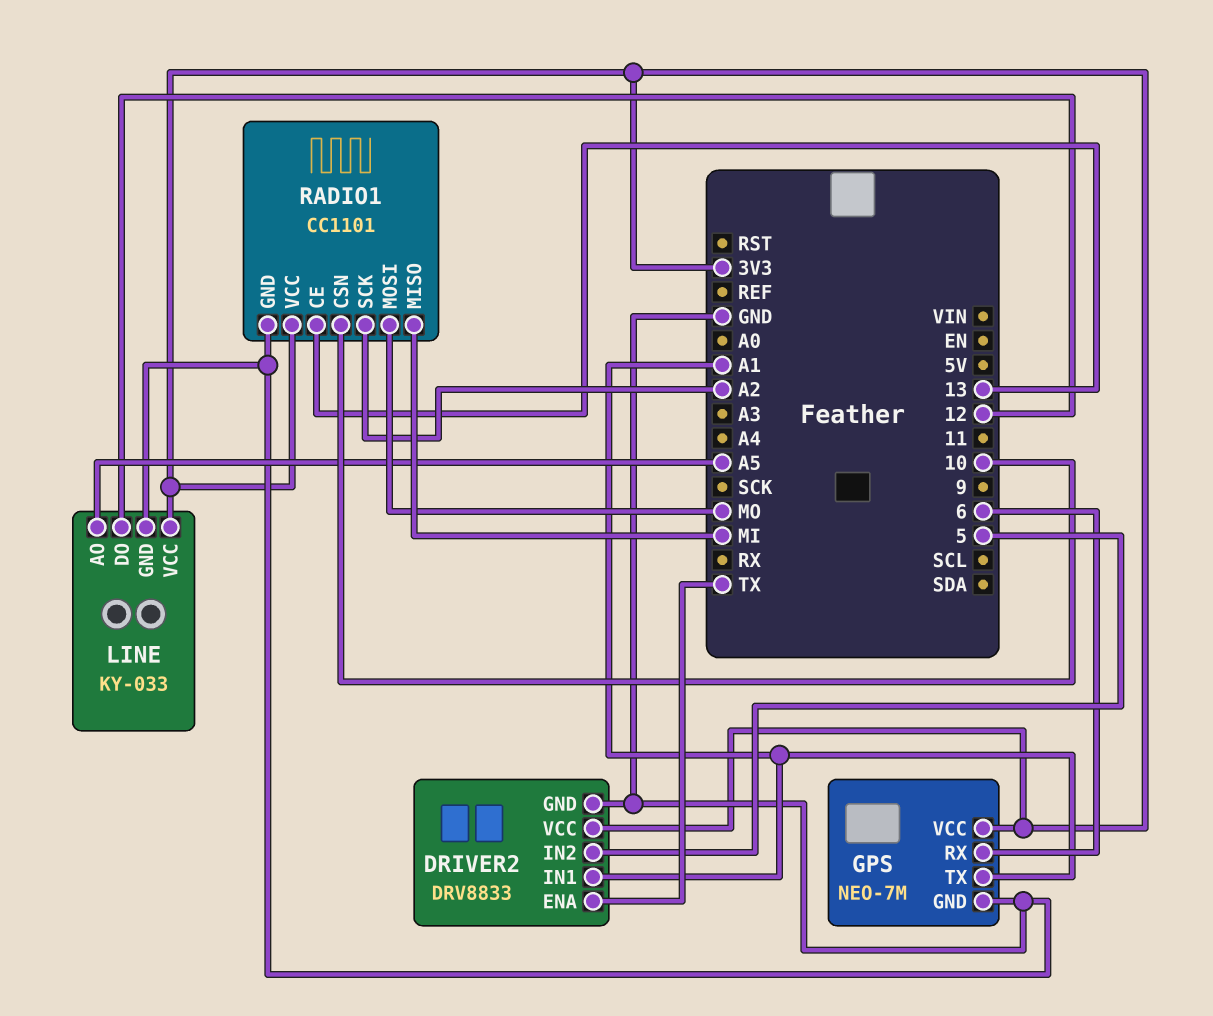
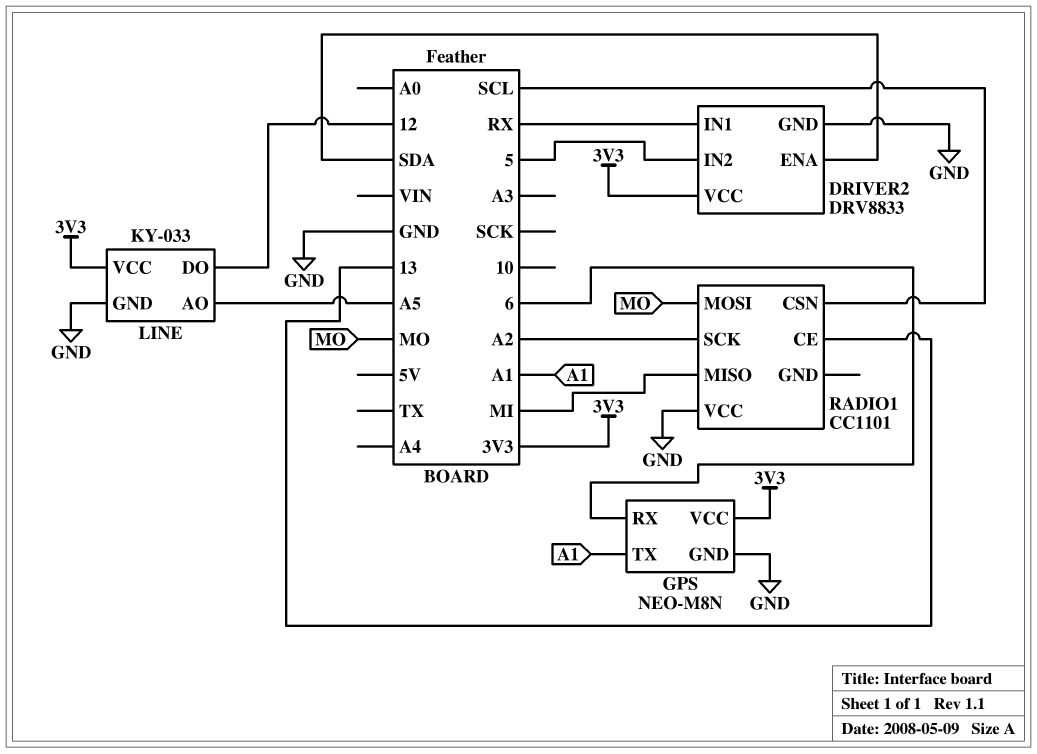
DRIVER2 pin ENA: TX -> SDA
DRIVER2 pin IN1: A1 -> RX
GPS: NEO-7M -> NEO-M8N
RADIO1 pin CSN: 10 -> SCL
RADIO1 pin GND: GND -> none
RADIO1 pin VCC: 3V3 -> GND

